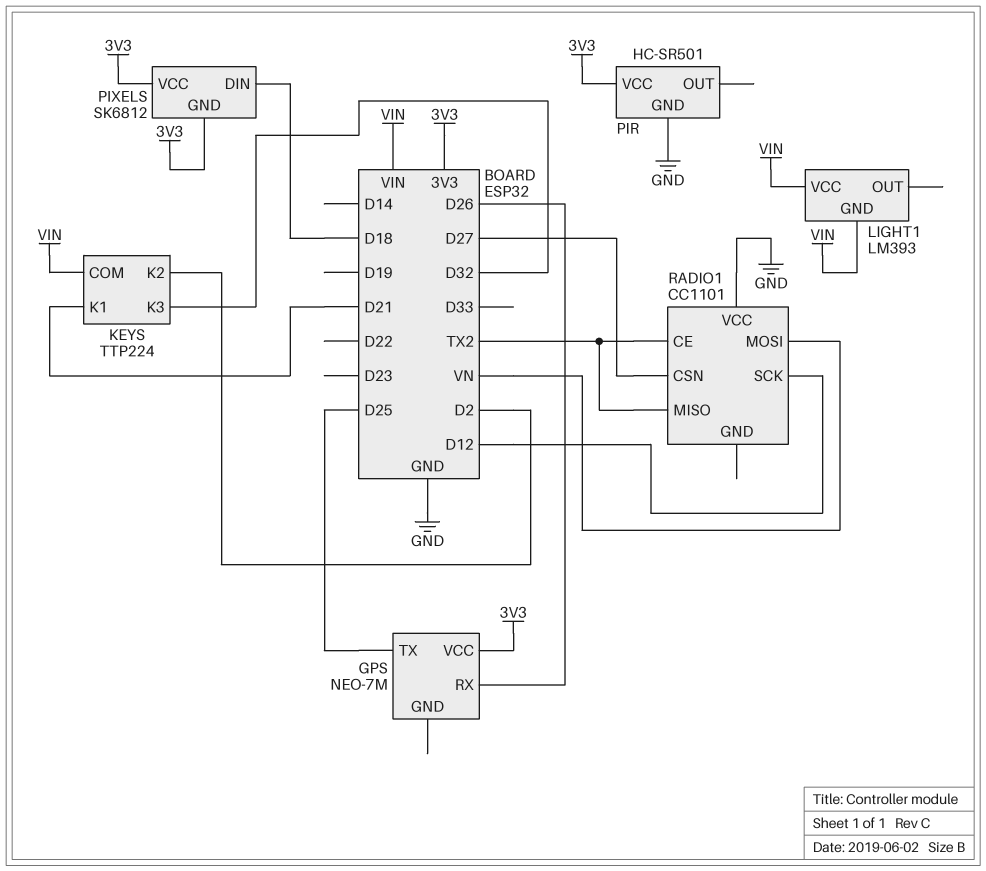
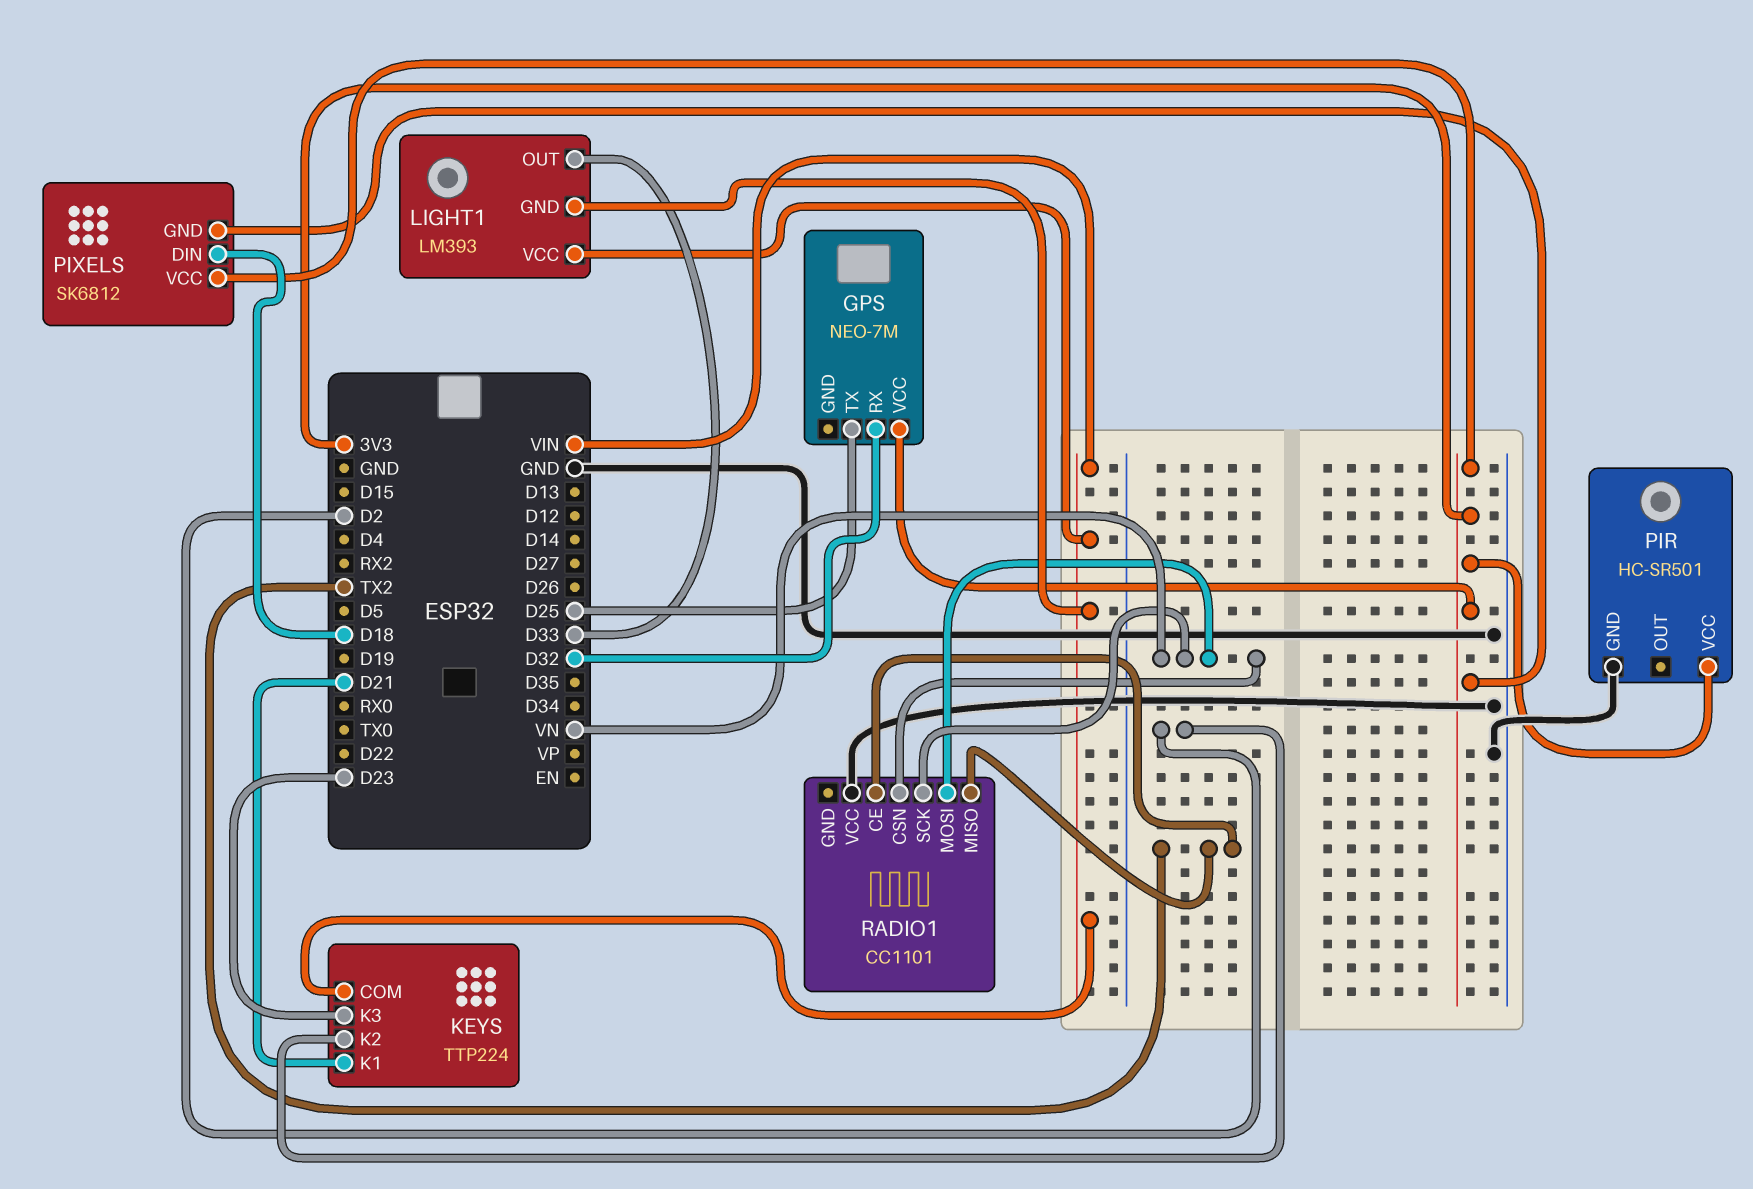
GPS pin RX: D26 -> D32
KEYS pin K3: D32 -> D23
LIGHT1 pin OUT: none -> D33
RADIO1 pin CSN: D27 -> VN
RADIO1 pin SCK: D12 -> VN

